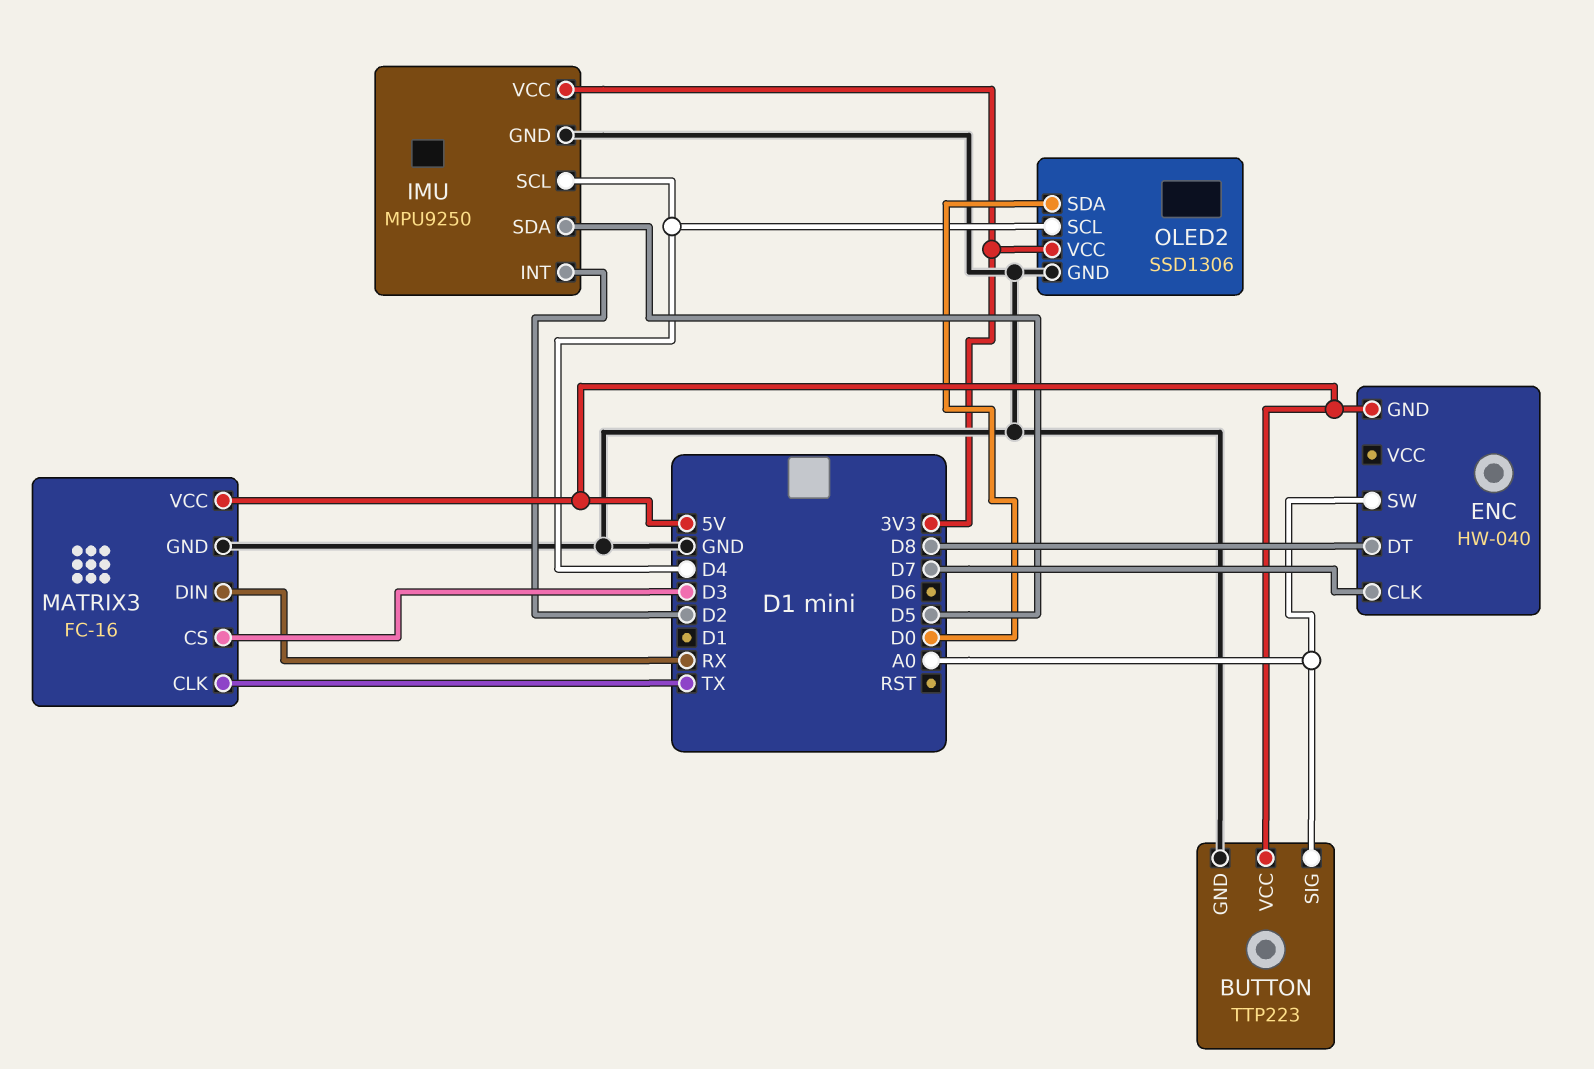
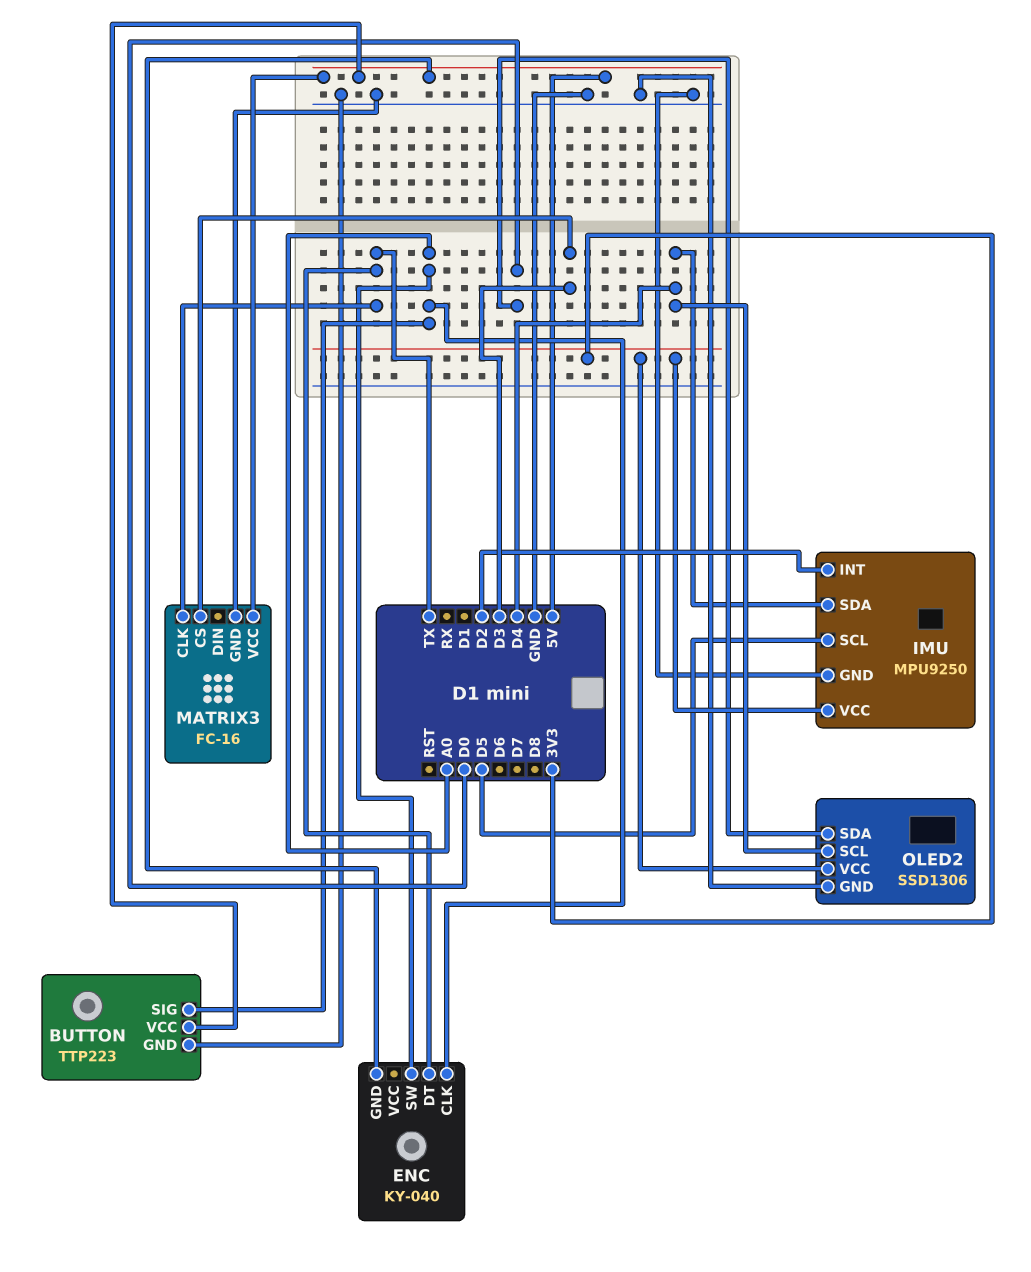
ENC: HW-040 -> KY-040
ENC pin CLK: D7 -> A0
ENC pin DT: D8 -> TX
IMU pin SCL: D4 -> D5
IMU pin SDA: D5 -> D4
MATRIX3 pin DIN: RX -> none

